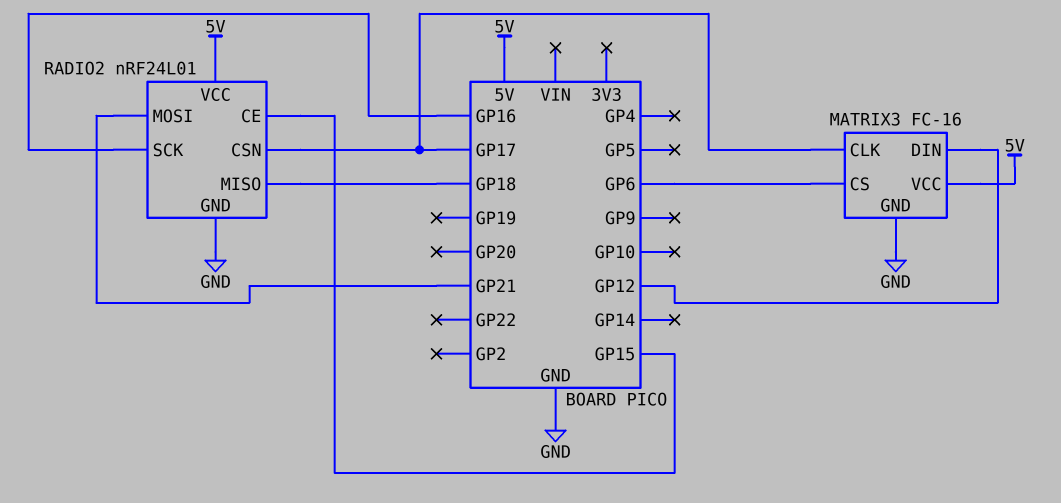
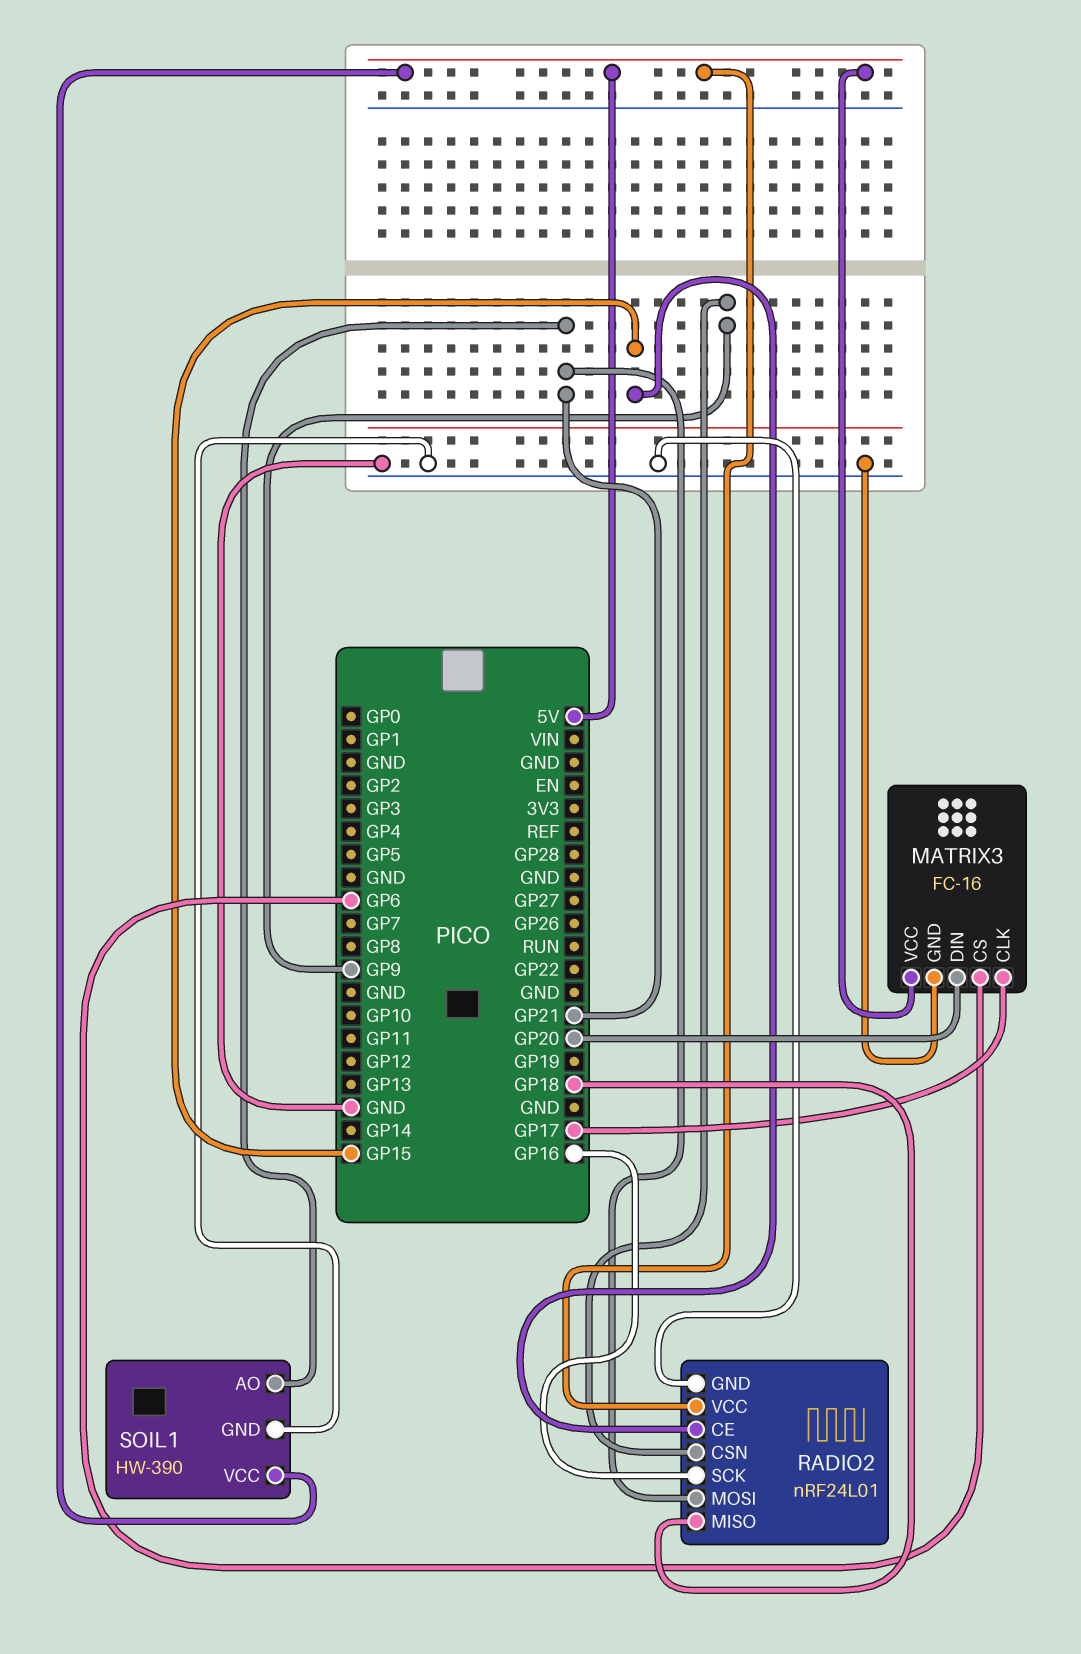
MATRIX3 pin DIN: GP12 -> GP20
RADIO2 pin CSN: GP17 -> GP9
SOIL1: none -> HW-390
SOIL1 pin AO: none -> GP21
SOIL1 pin GND: none -> GND
SOIL1 pin VCC: none -> 5V

